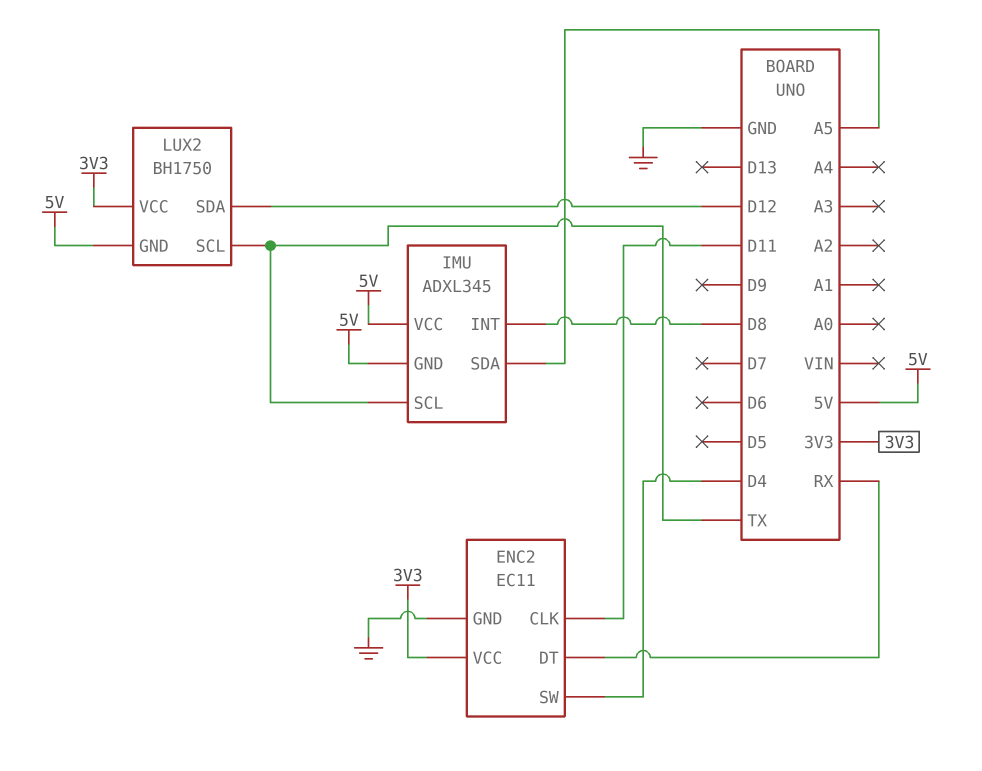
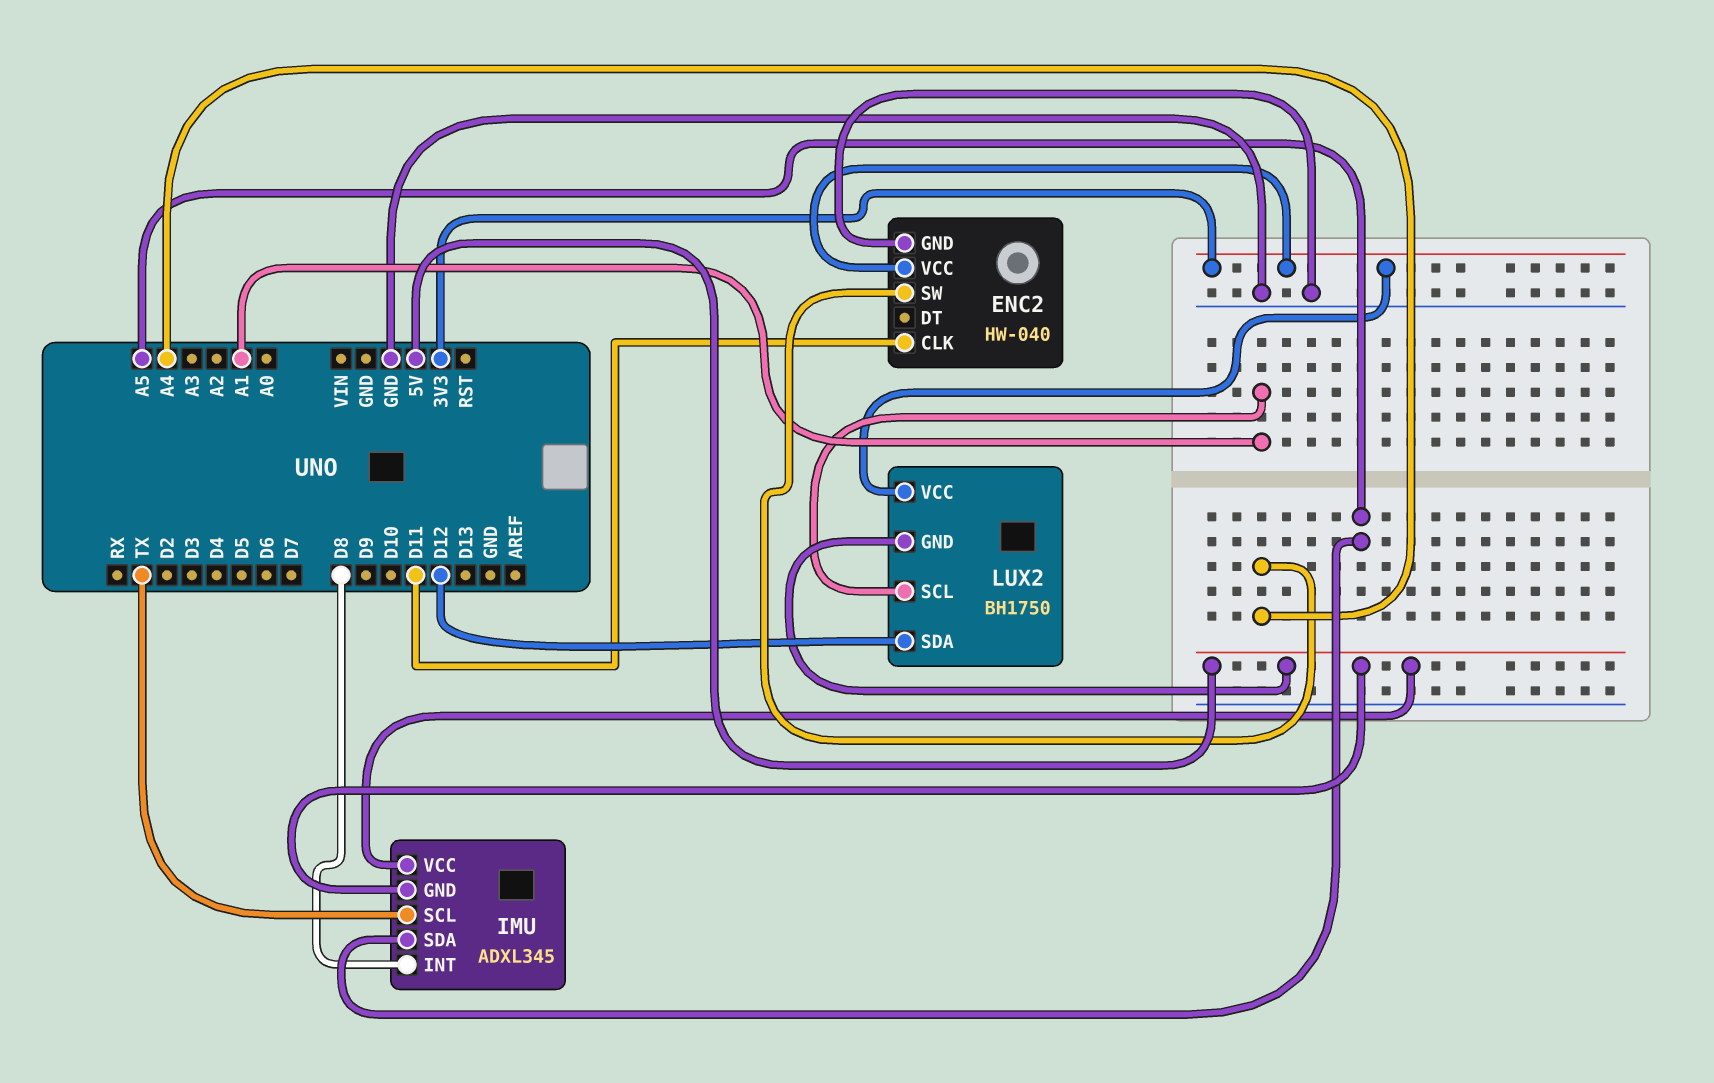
ENC2: EC11 -> HW-040
ENC2 pin DT: RX -> none
ENC2 pin SW: D4 -> A4
LUX2 pin SCL: TX -> A1

